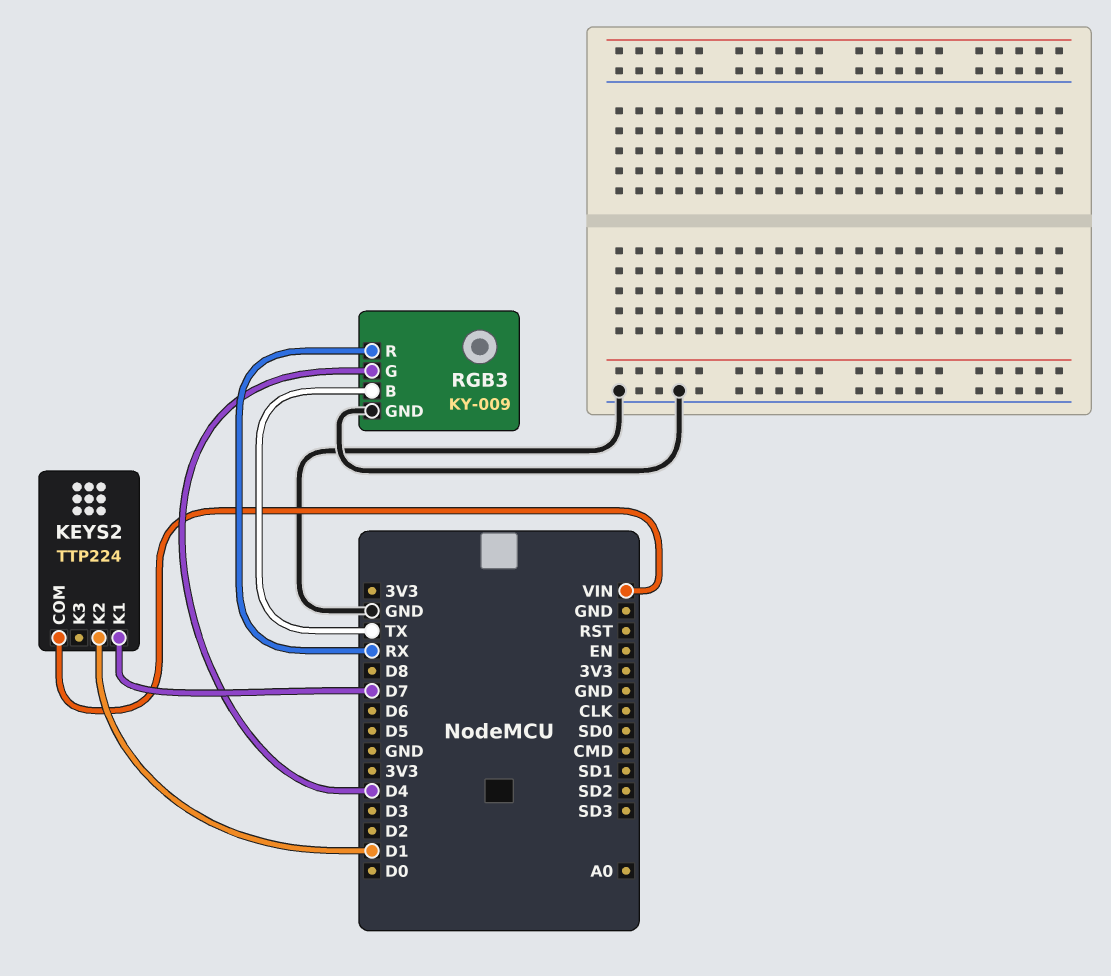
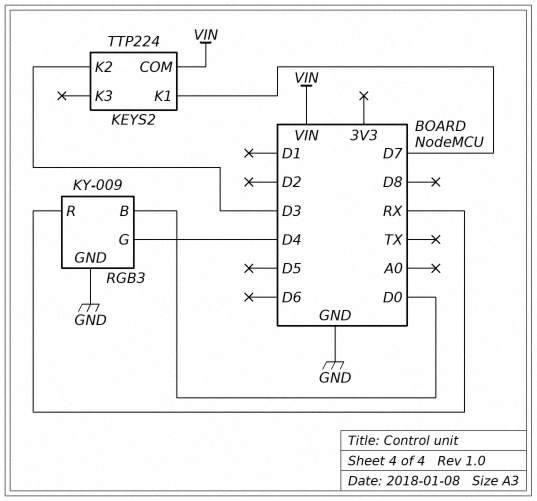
KEYS2 pin K2: D1 -> D3
RGB3 pin B: TX -> D0

